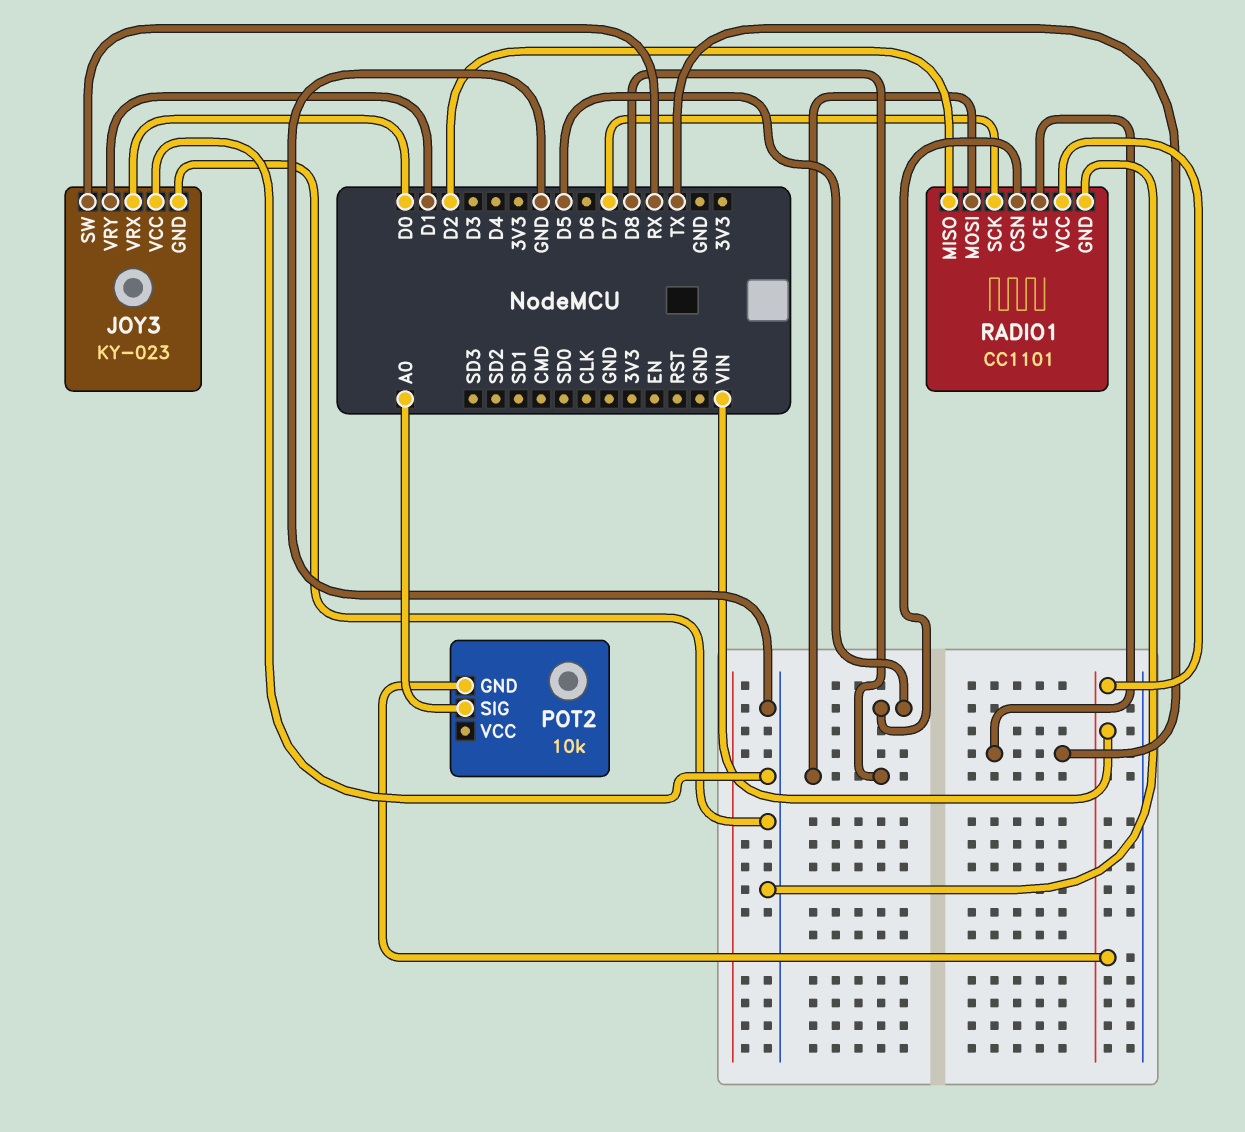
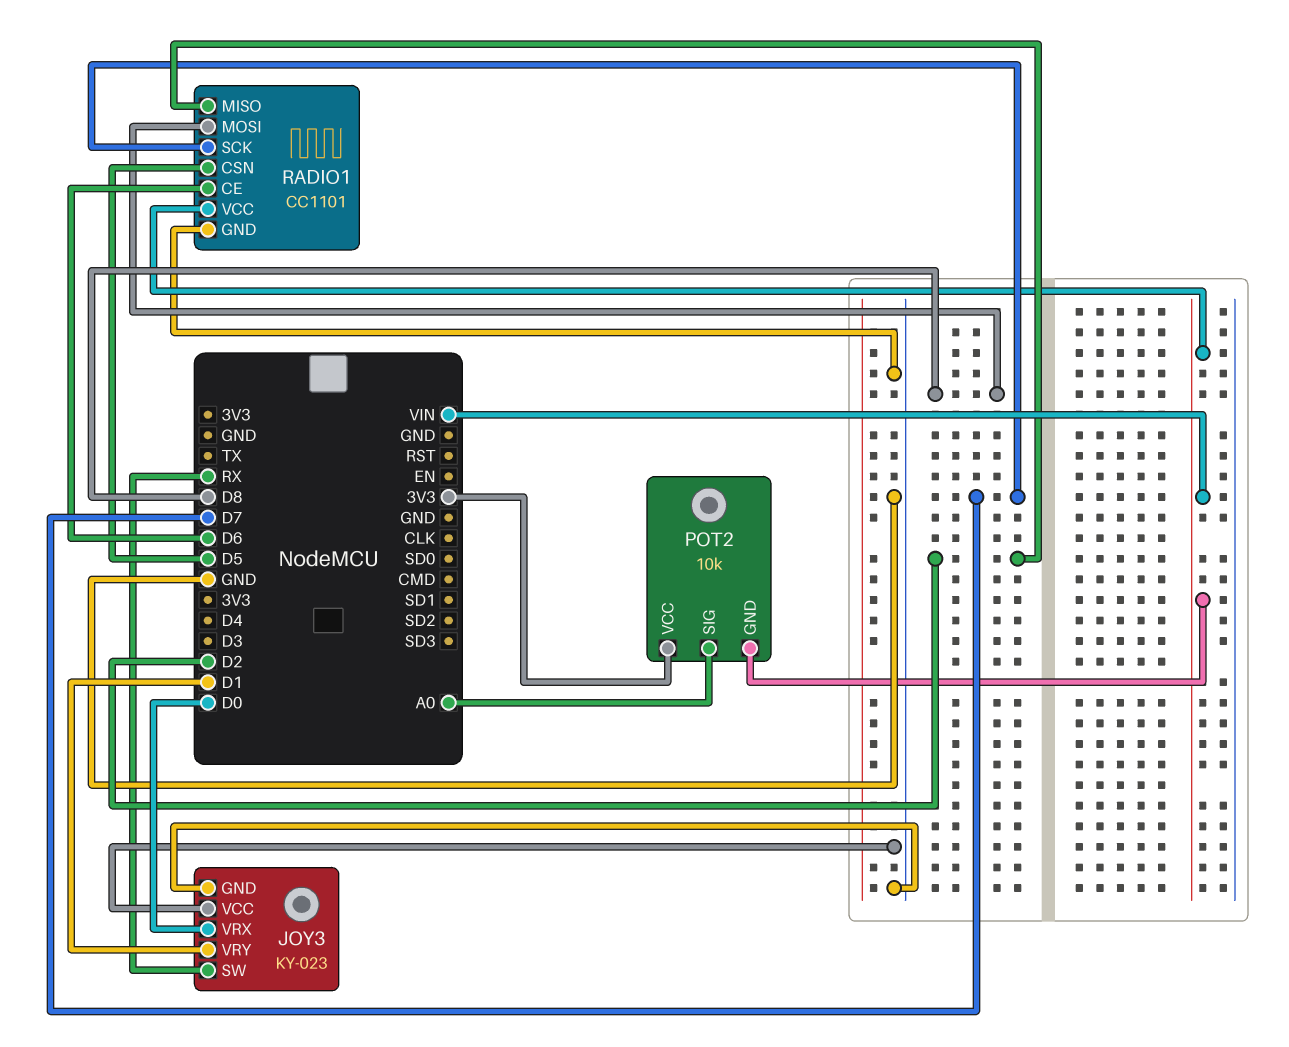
POT2 pin VCC: none -> 3V3
RADIO1 pin CE: TX -> D6

